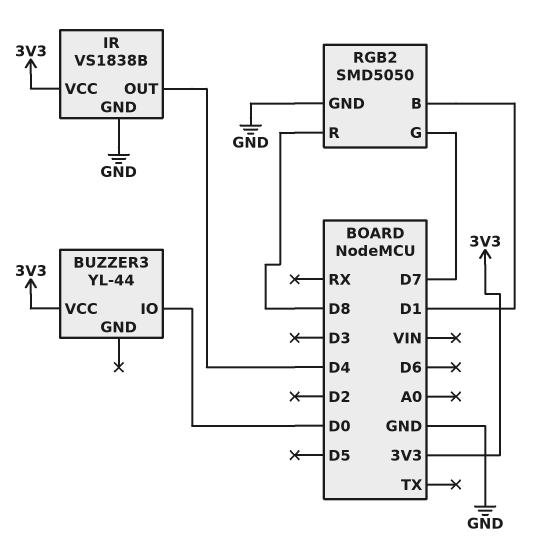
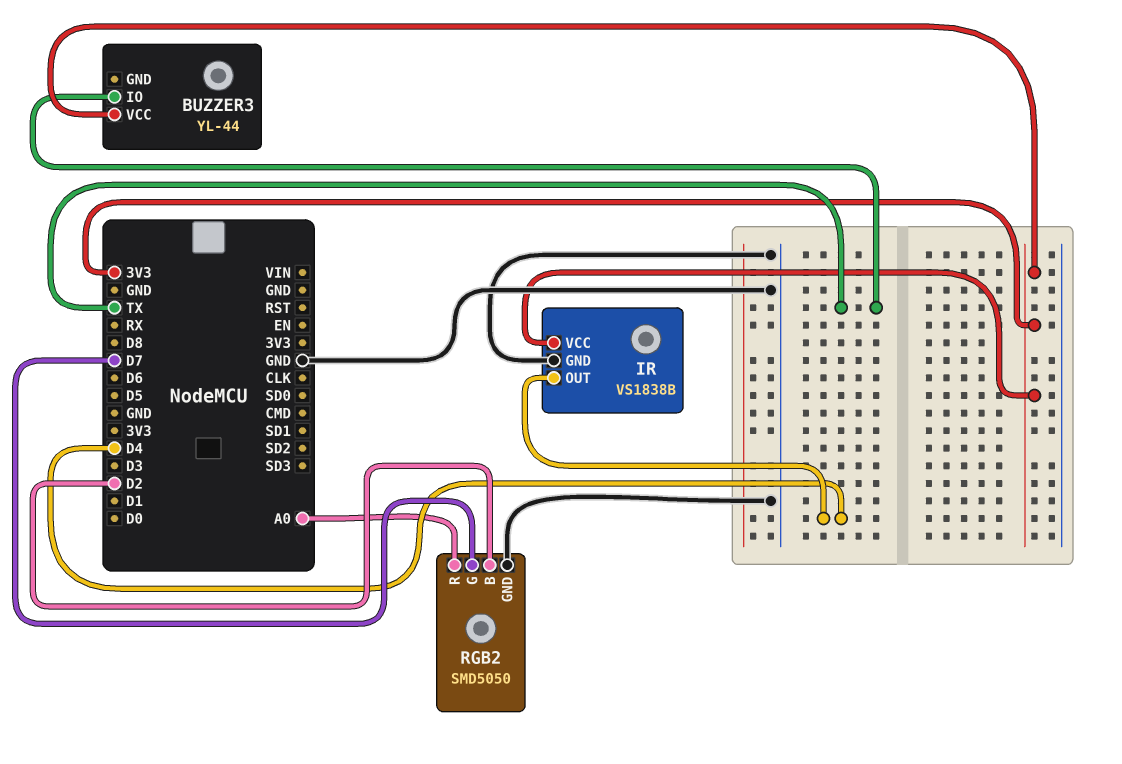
BUZZER3 pin IO: D0 -> TX
RGB2 pin B: D1 -> D2
RGB2 pin R: D8 -> A0

